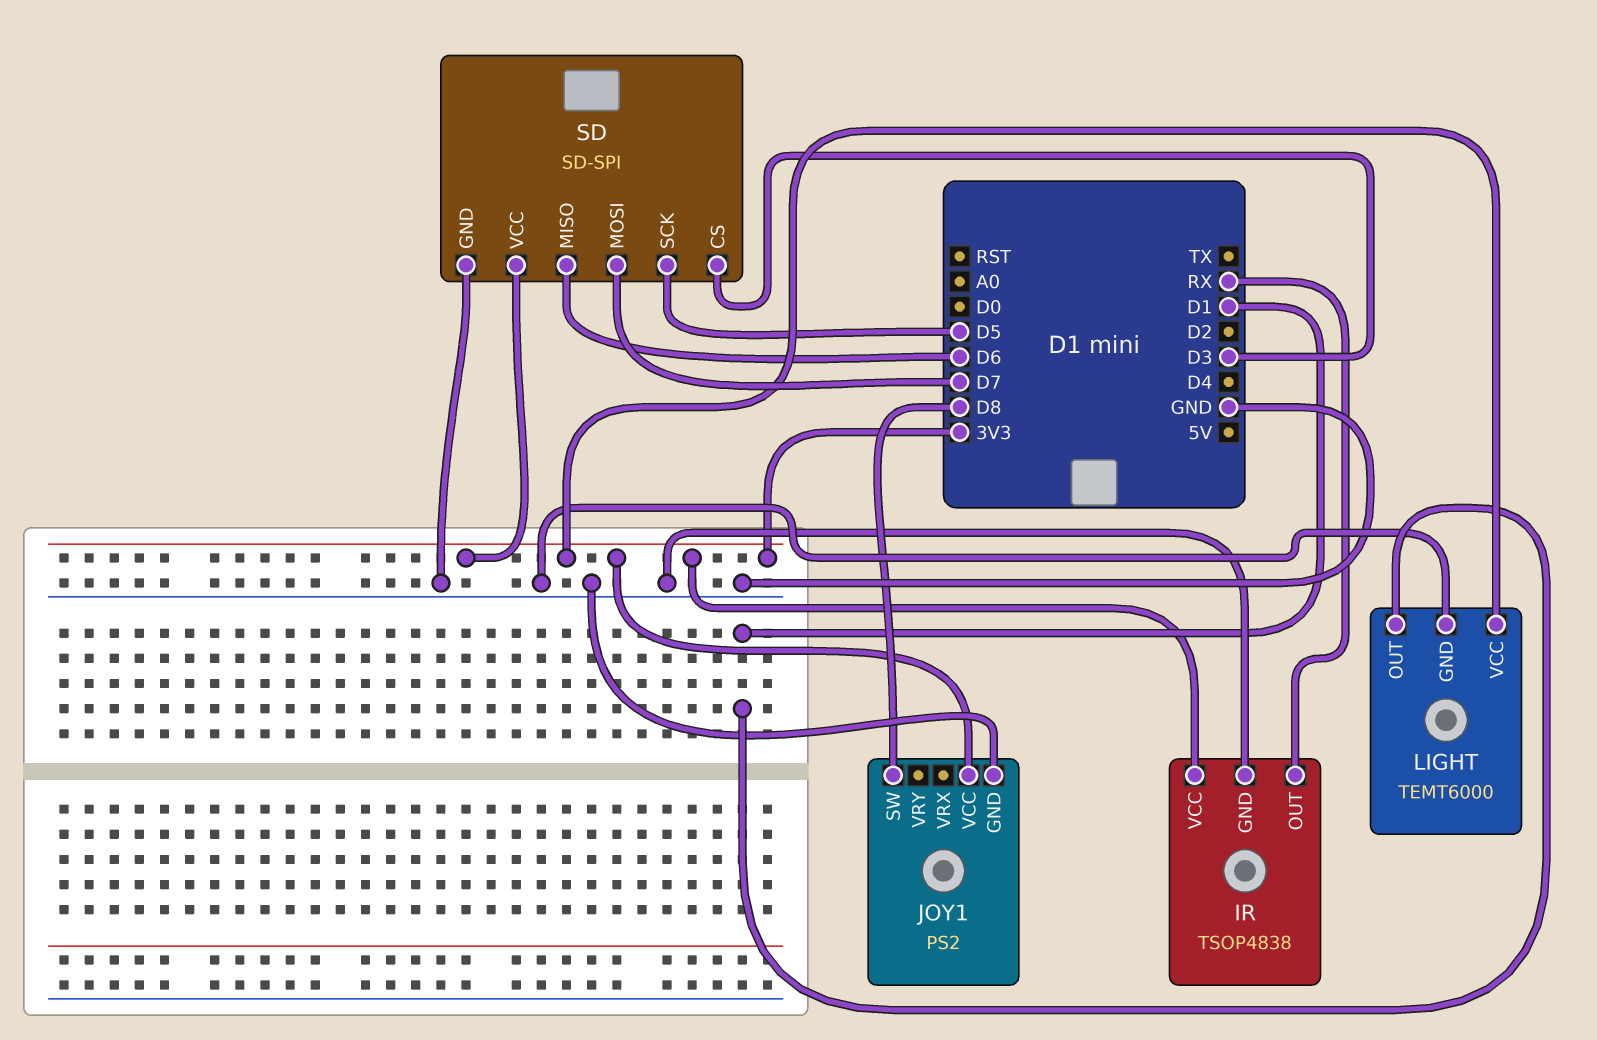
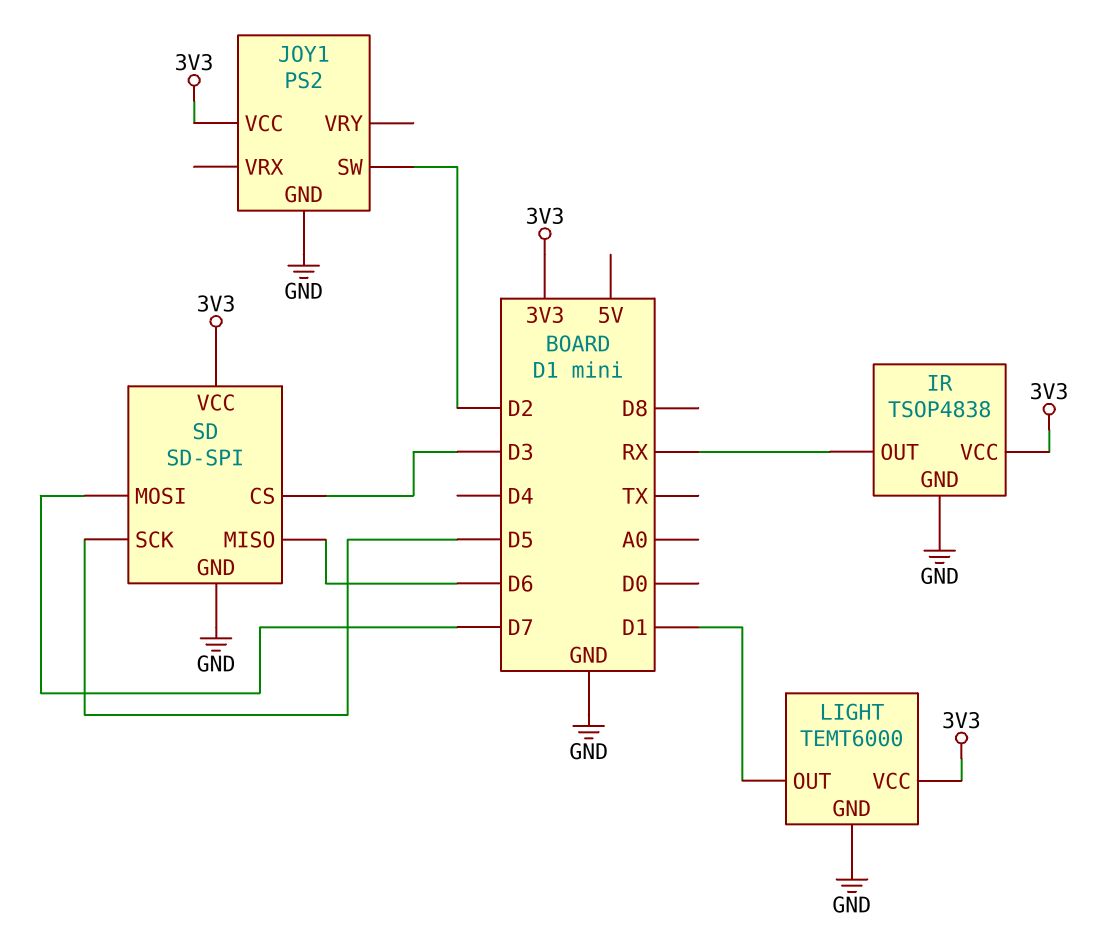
JOY1 pin SW: D8 -> D2

